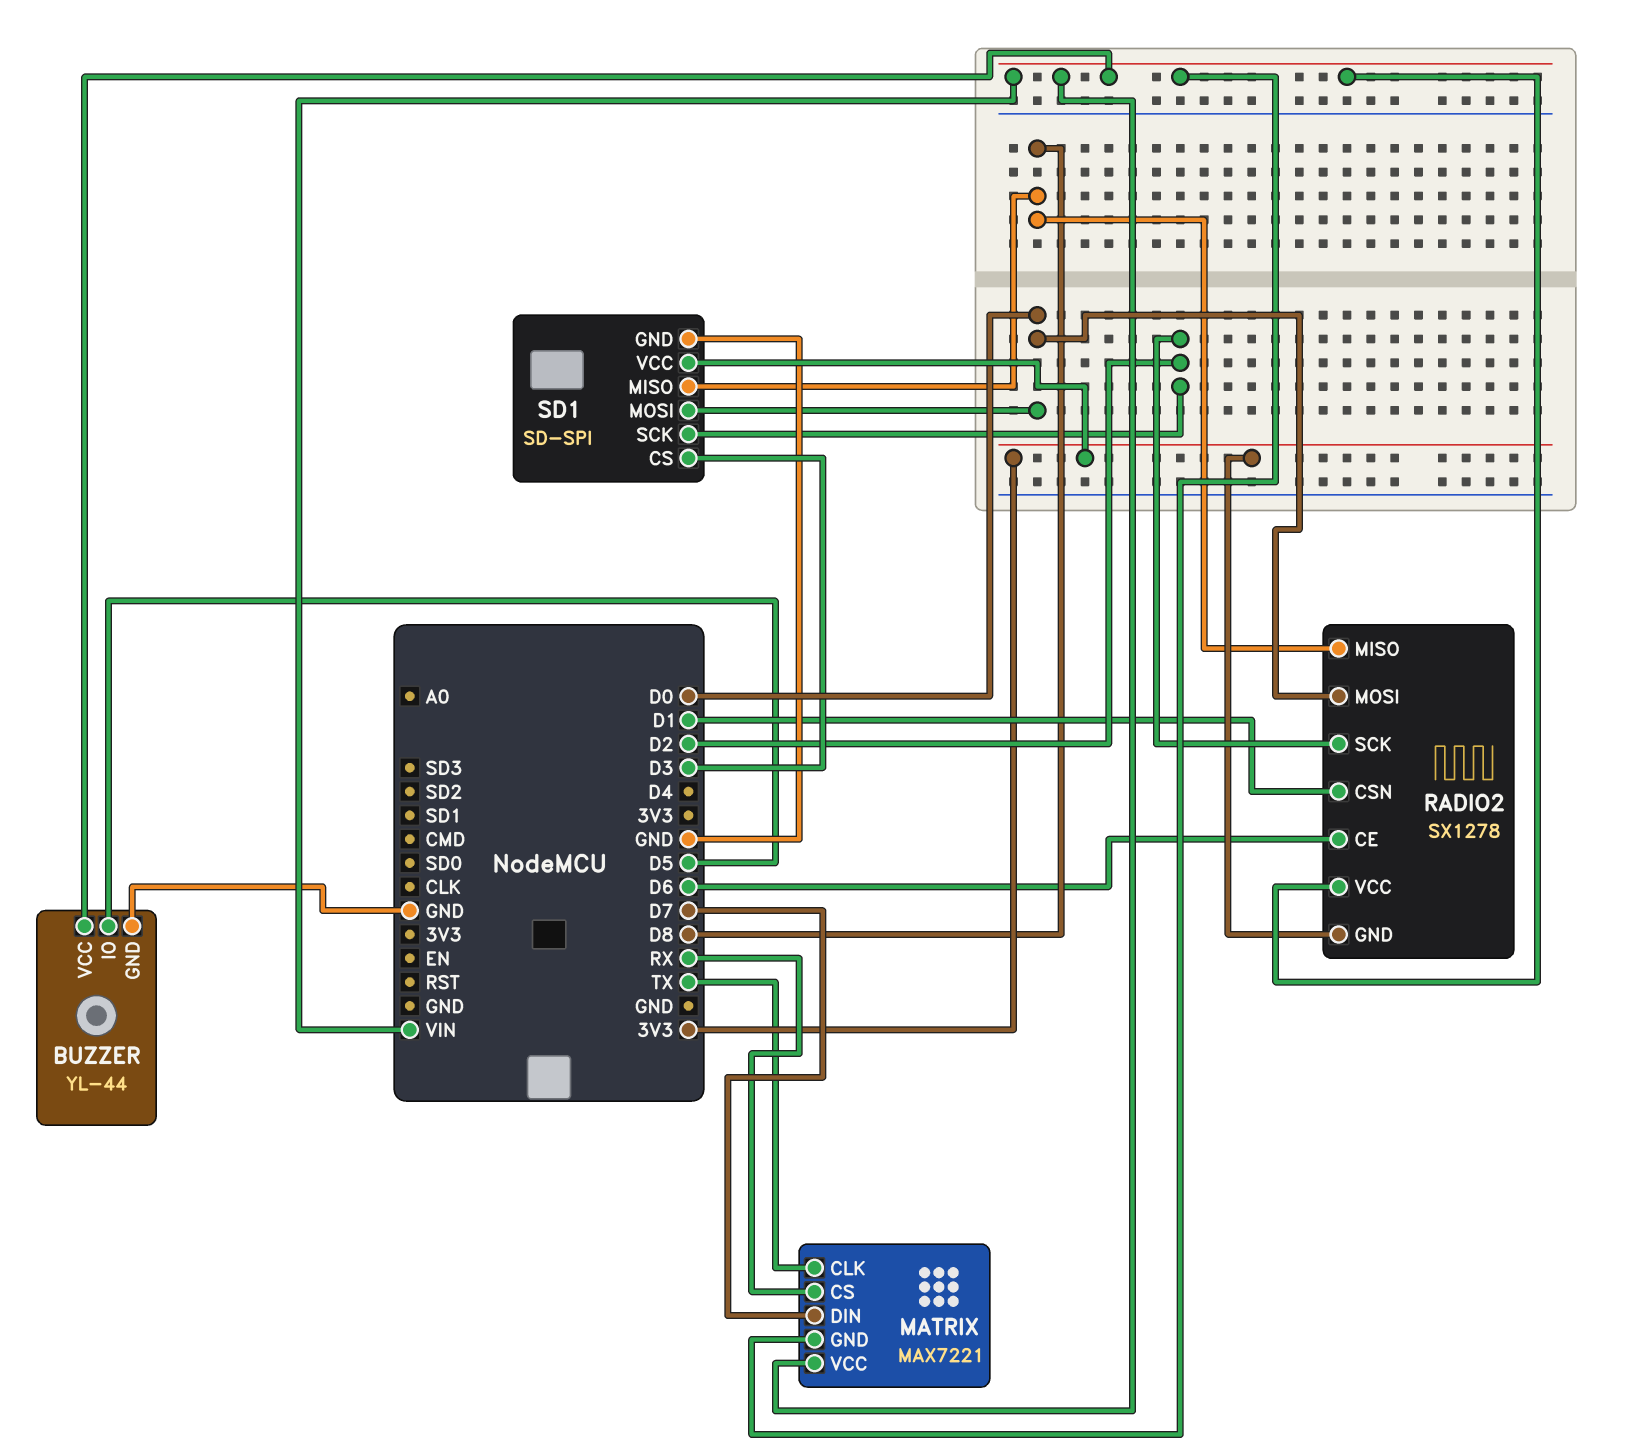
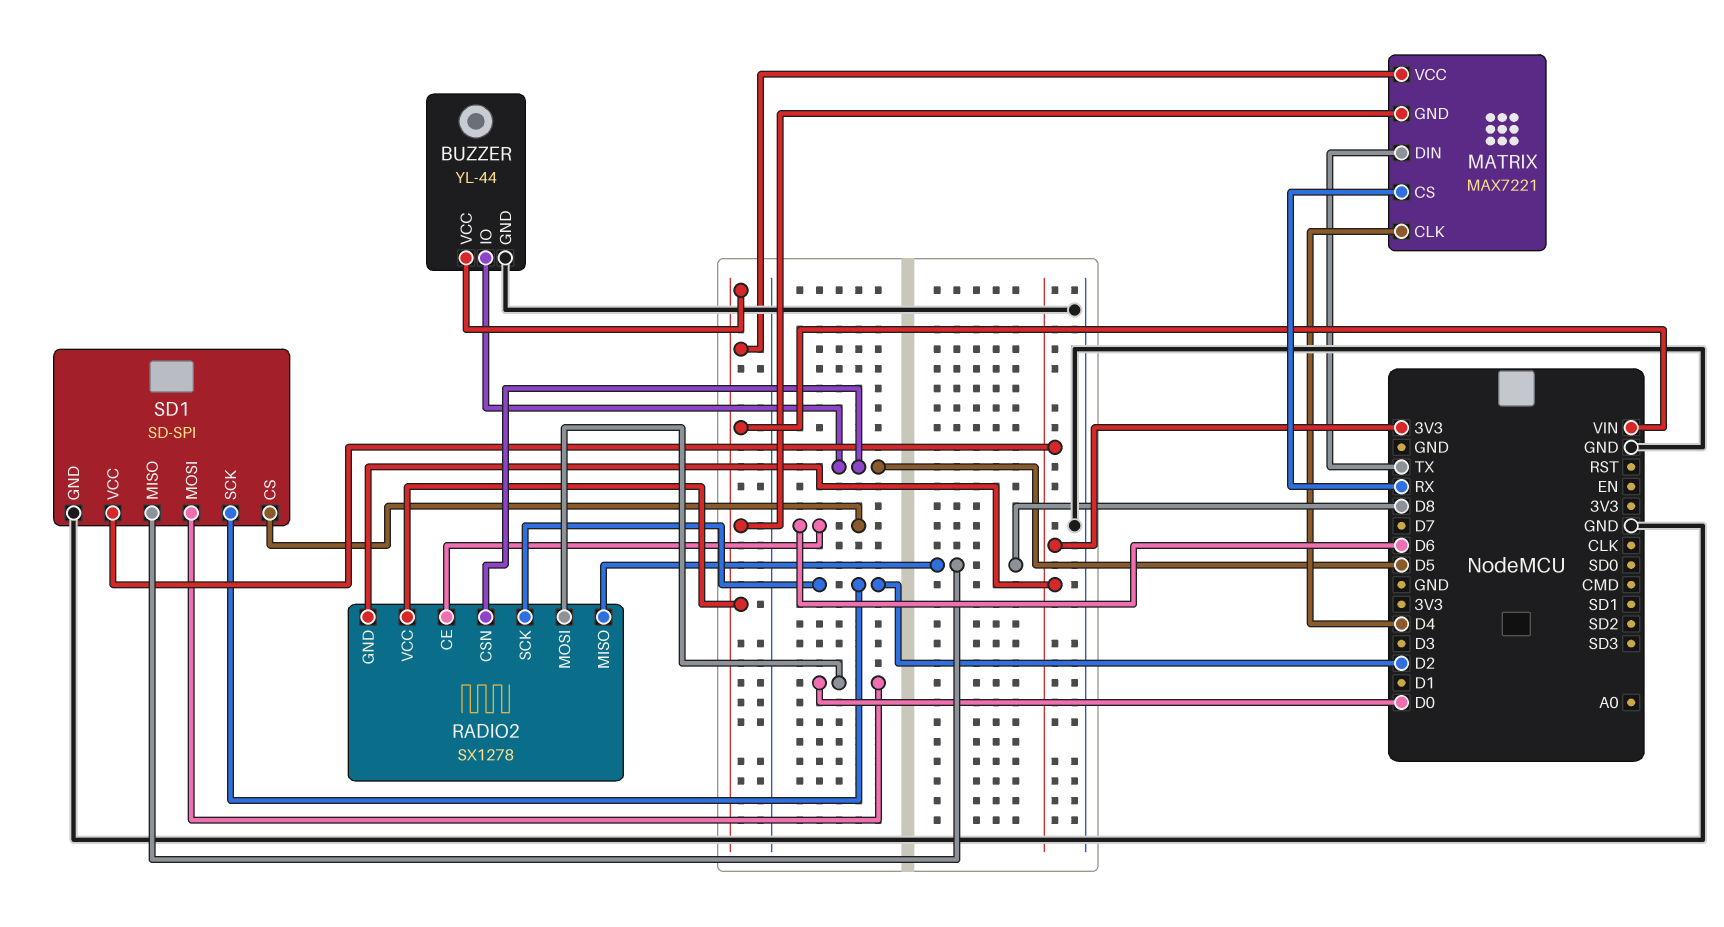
MATRIX pin CLK: TX -> D4
MATRIX pin DIN: D7 -> TX
RADIO2 pin CSN: D1 -> D5
SD1 pin CS: D3 -> D6

